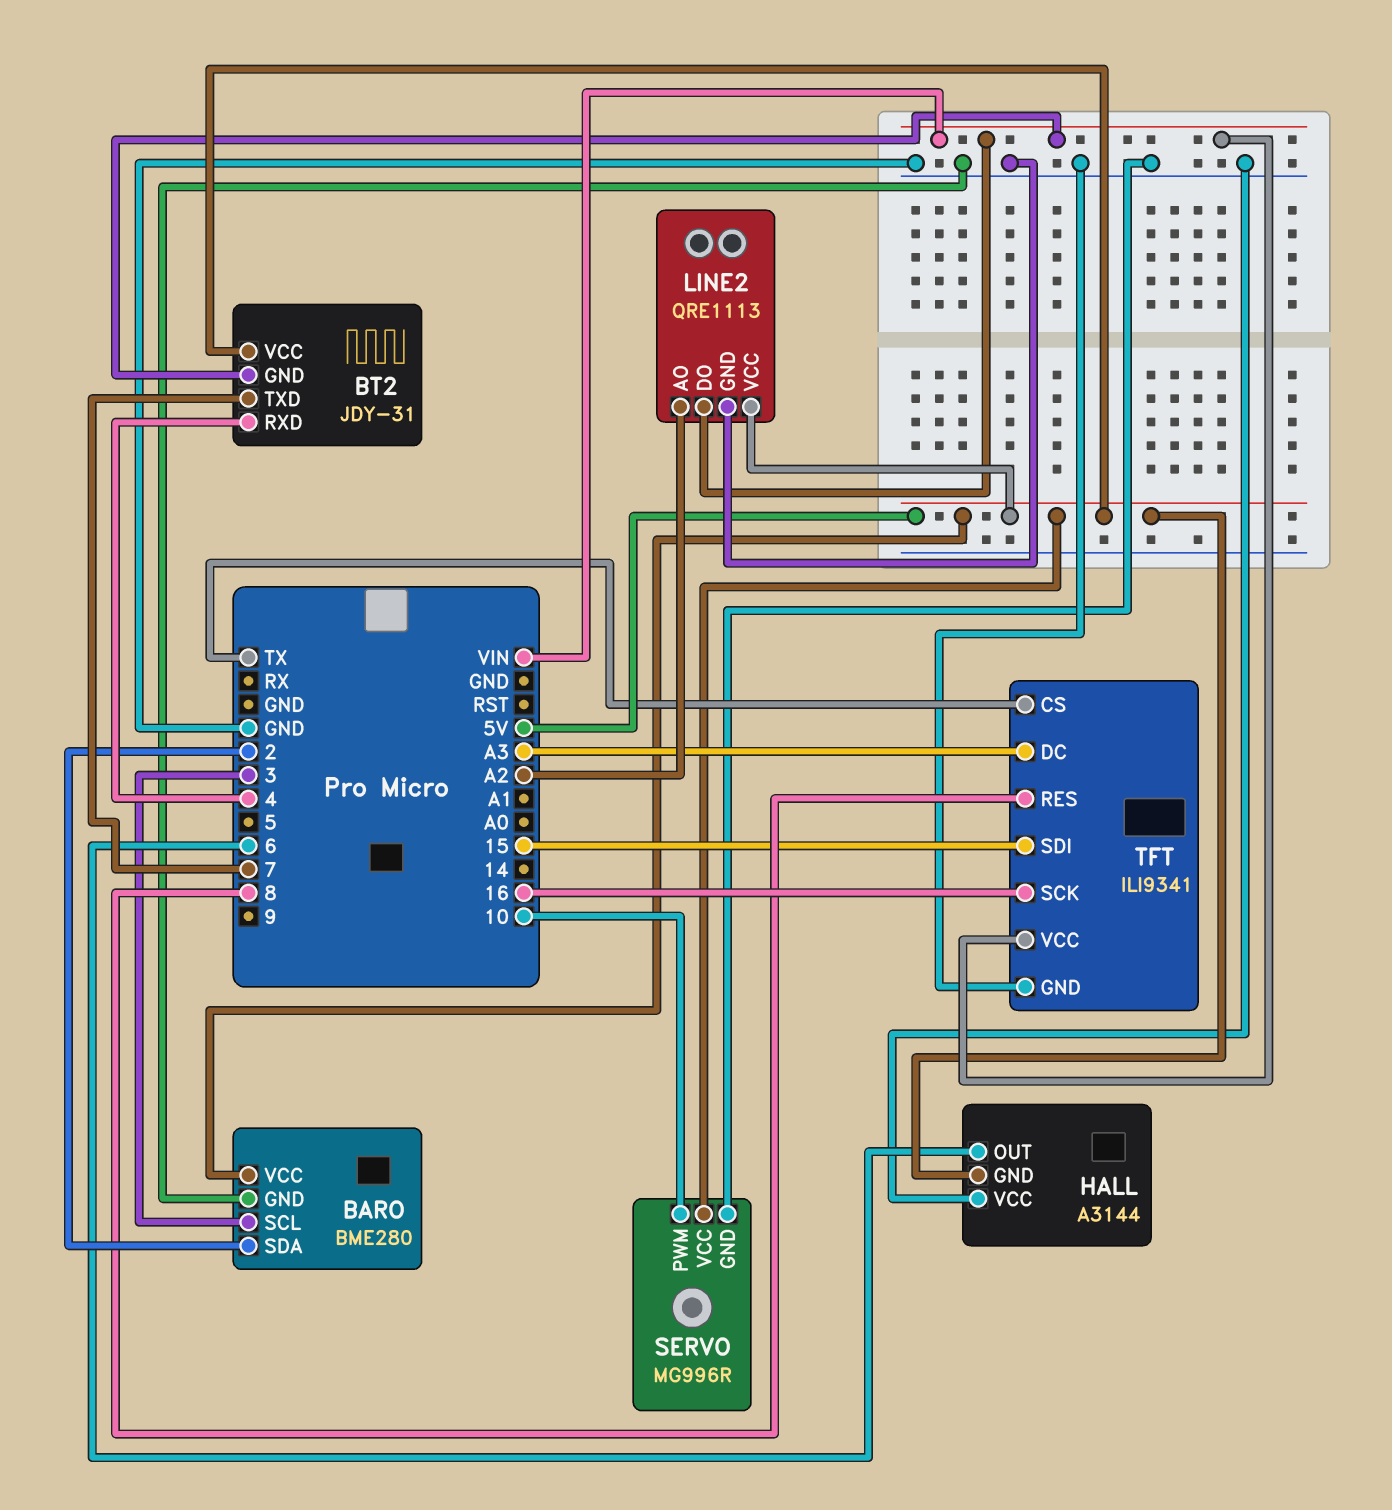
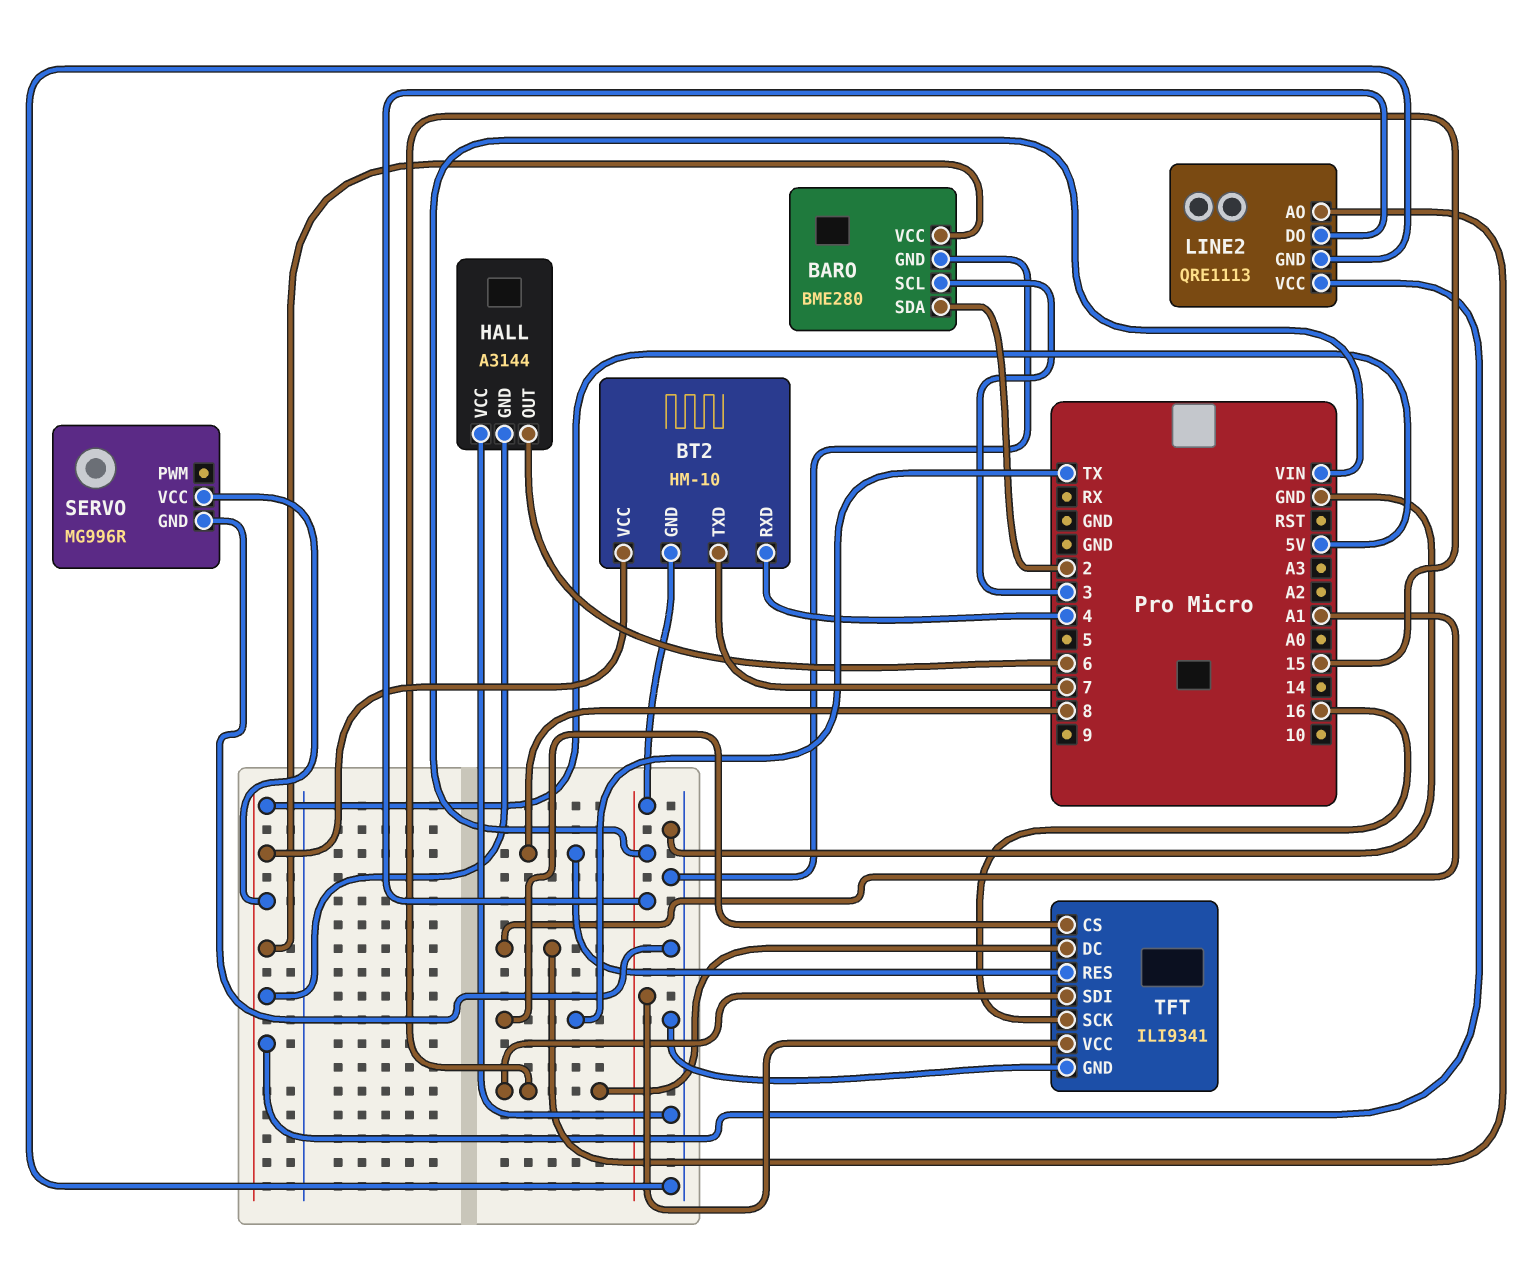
BT2: JDY-31 -> HM-10
LINE2 pin AO: A2 -> A1
SERVO pin PWM: 10 -> none
TFT pin DC: A3 -> 15

